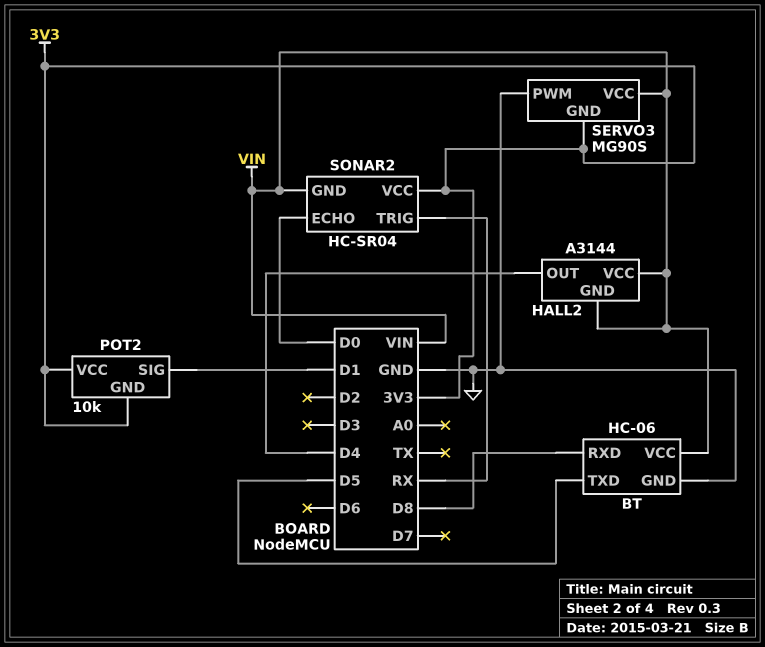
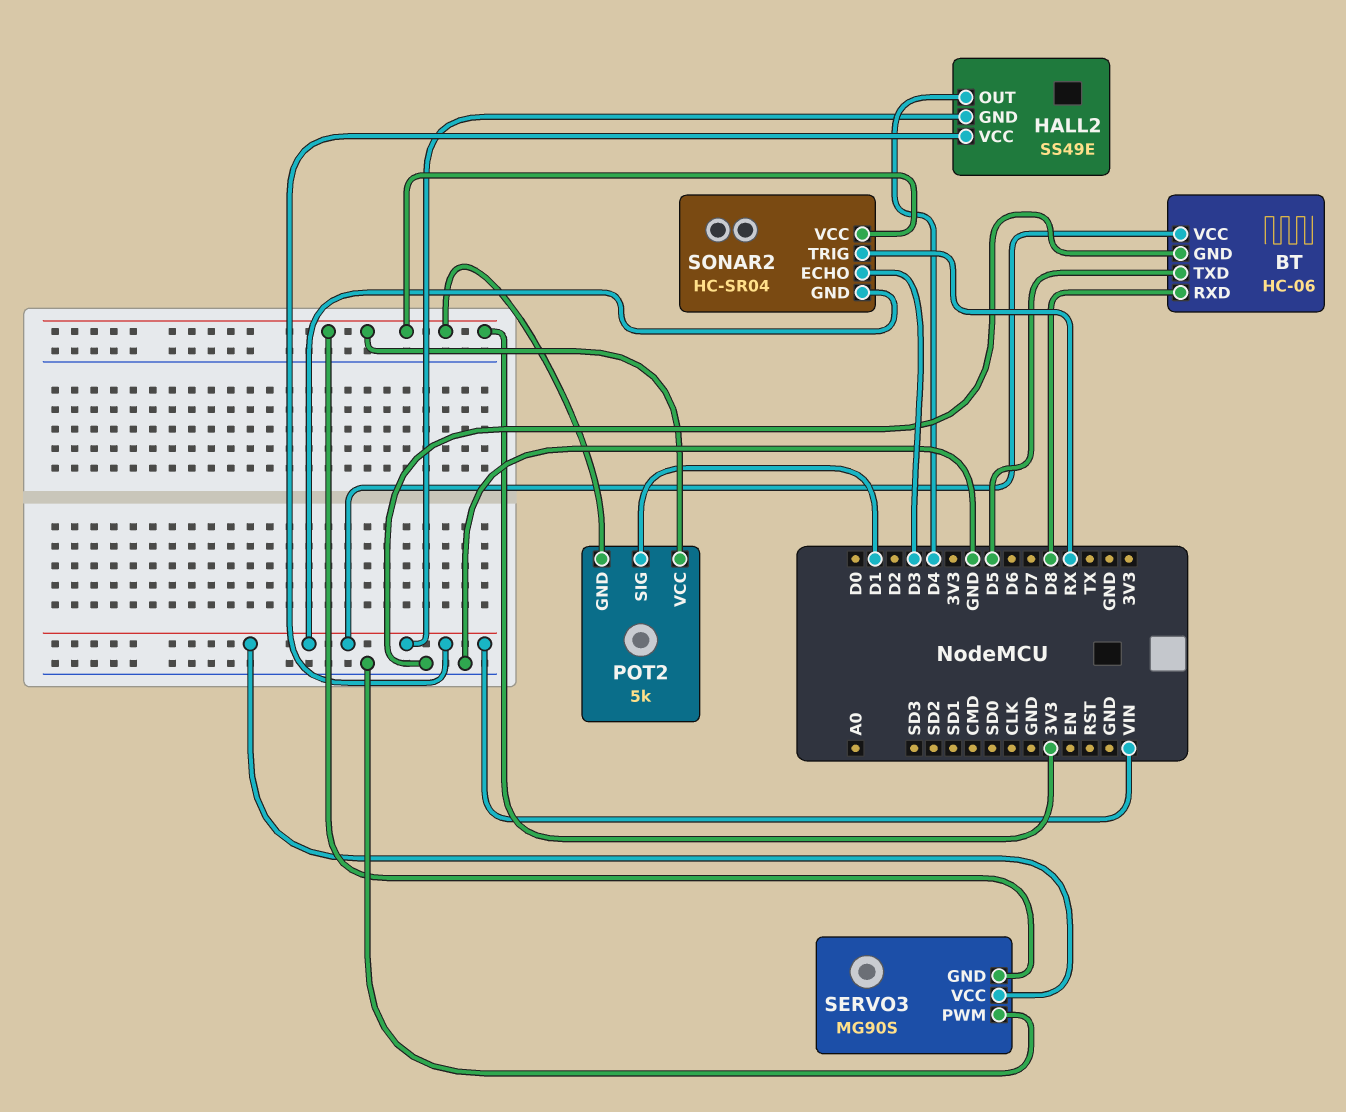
HALL2: A3144 -> SS49E
POT2: 10k -> 5k
SONAR2 pin ECHO: D0 -> D3

